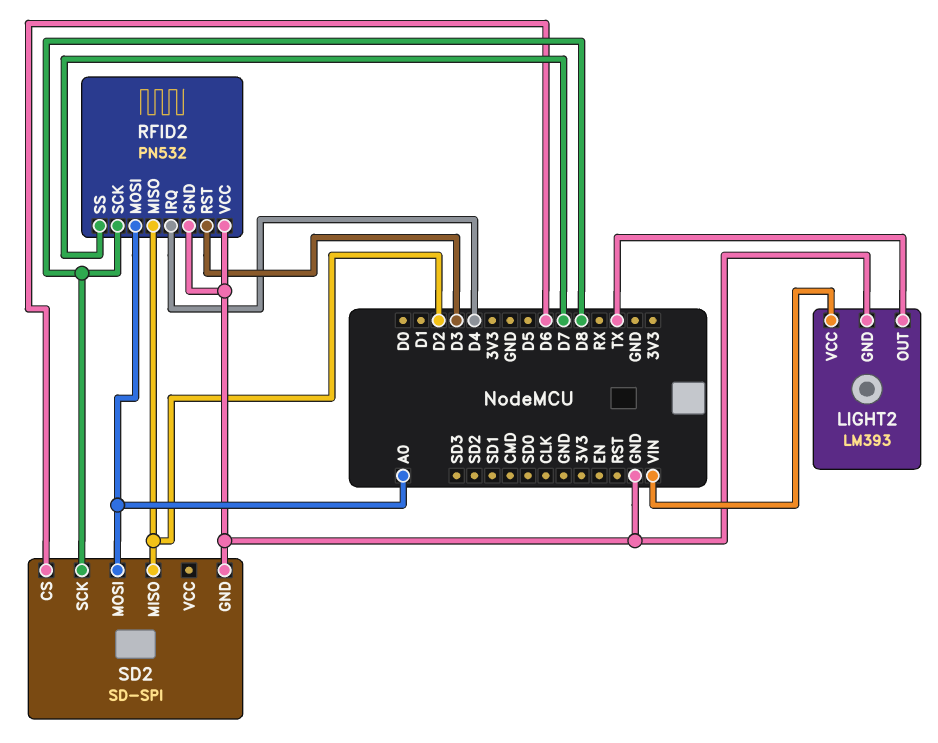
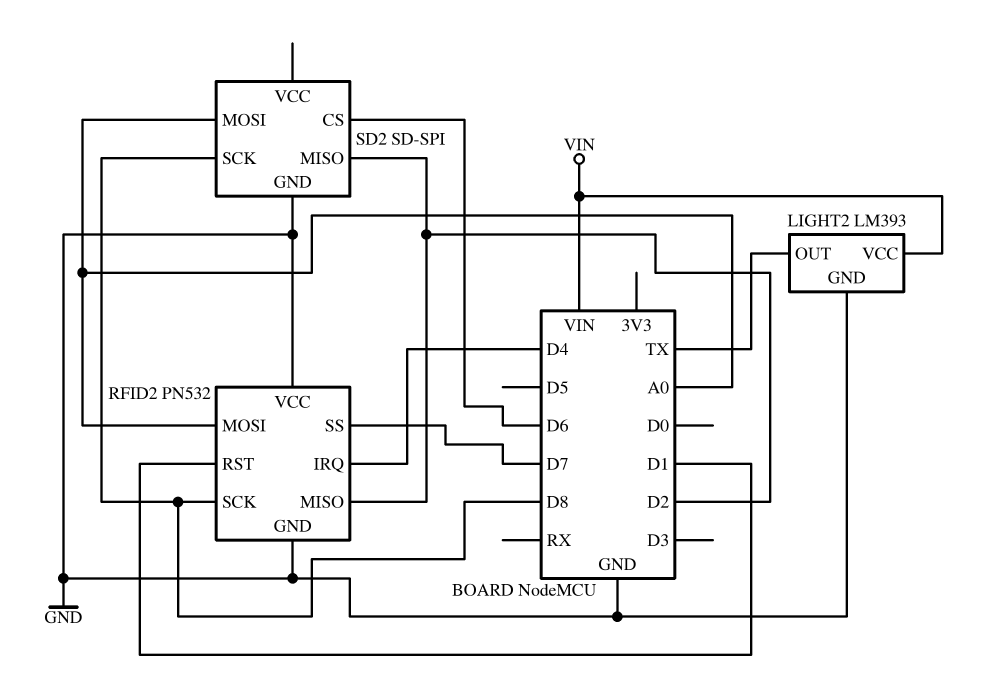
RFID2 pin RST: D3 -> D1

